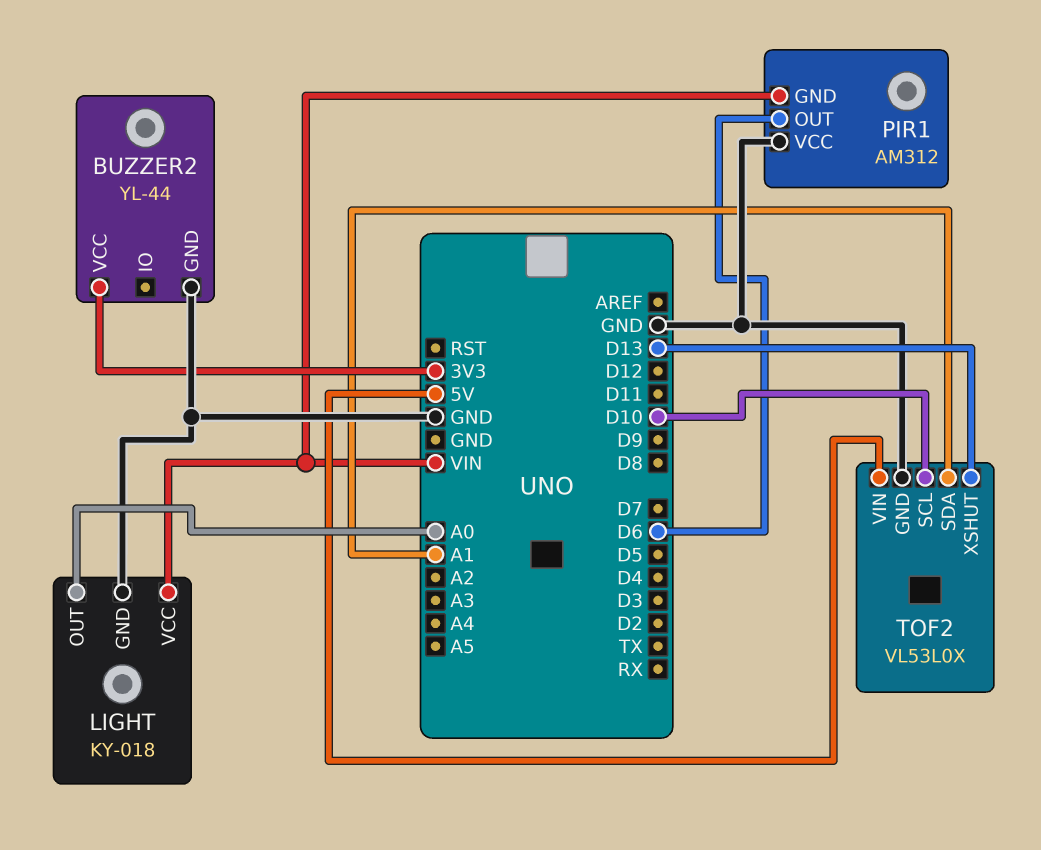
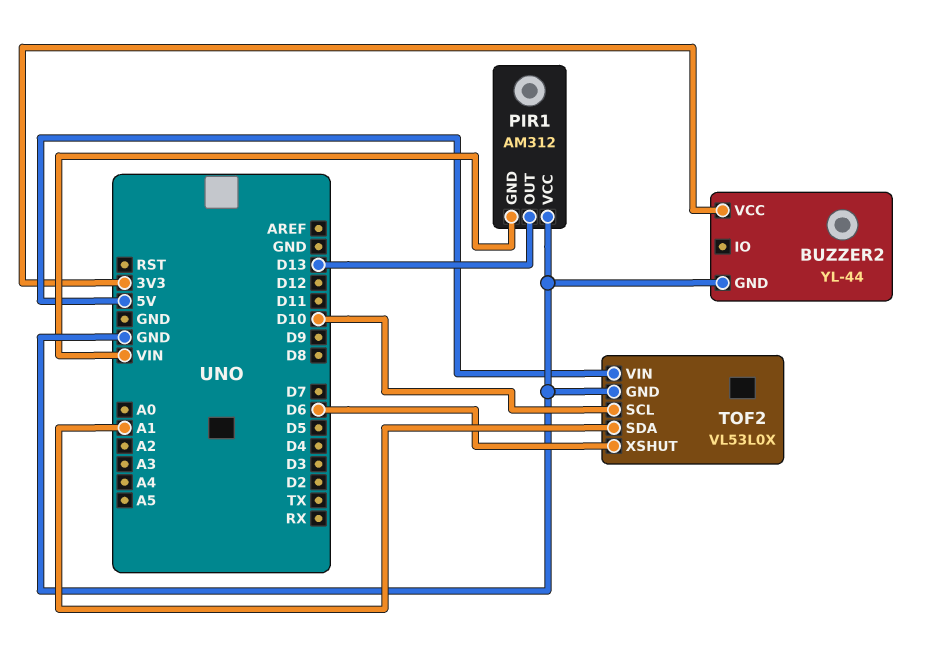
LIGHT: KY-018 -> none
LIGHT pin GND: GND -> none
LIGHT pin OUT: A0 -> none
LIGHT pin VCC: VIN -> none
PIR1 pin OUT: D6 -> D13
TOF2 pin XSHUT: D13 -> D6

